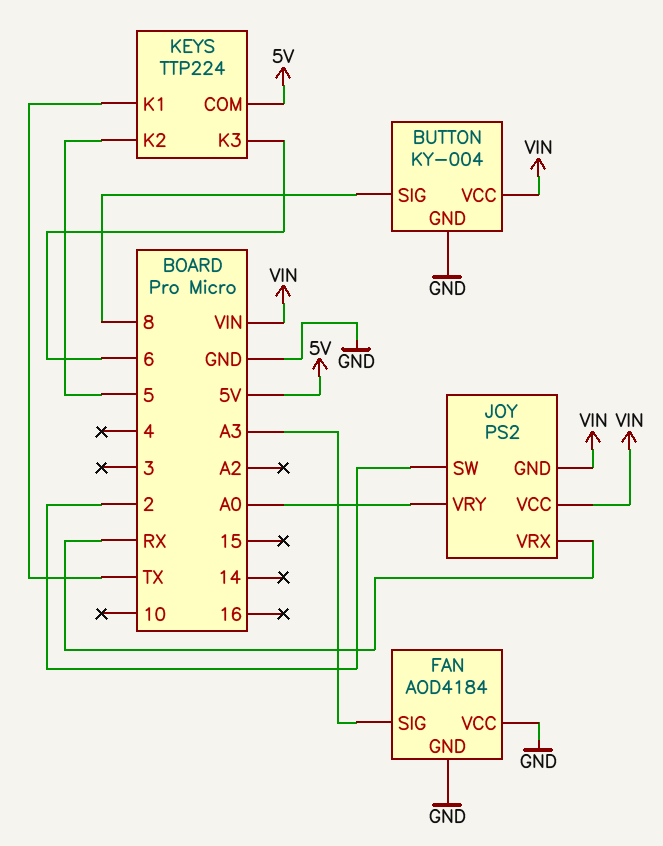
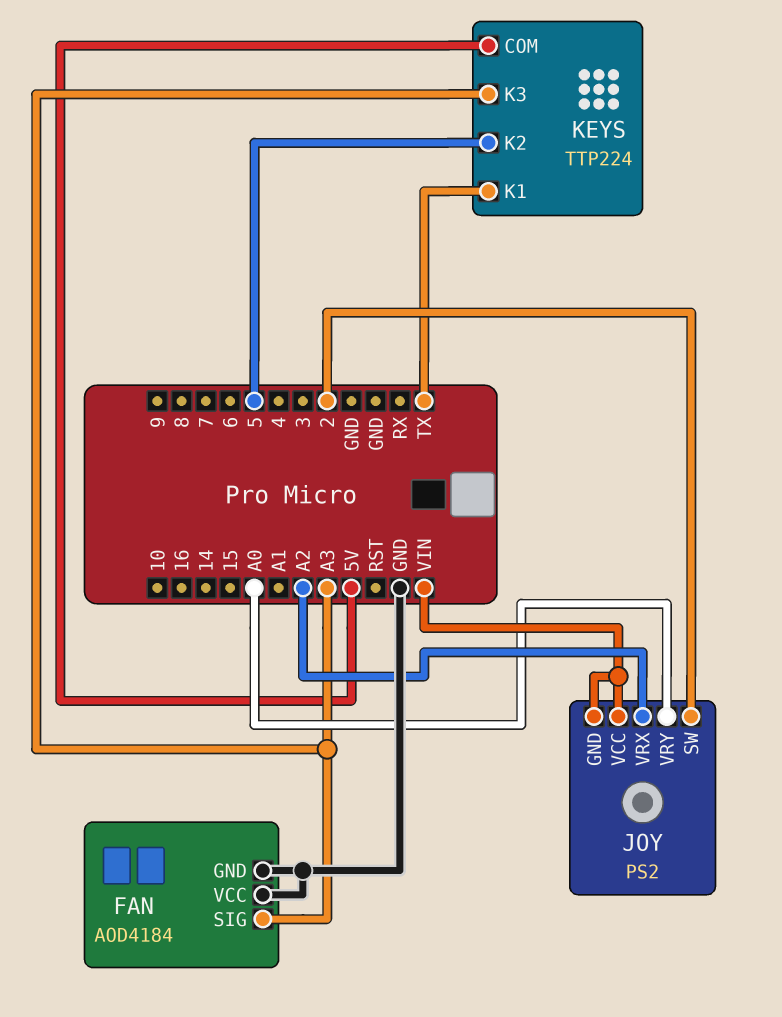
BUTTON: KY-004 -> none
BUTTON pin GND: GND -> none
BUTTON pin SIG: 8 -> none
BUTTON pin VCC: VIN -> none
JOY pin VRX: RX -> A2
KEYS pin K3: 6 -> A3

